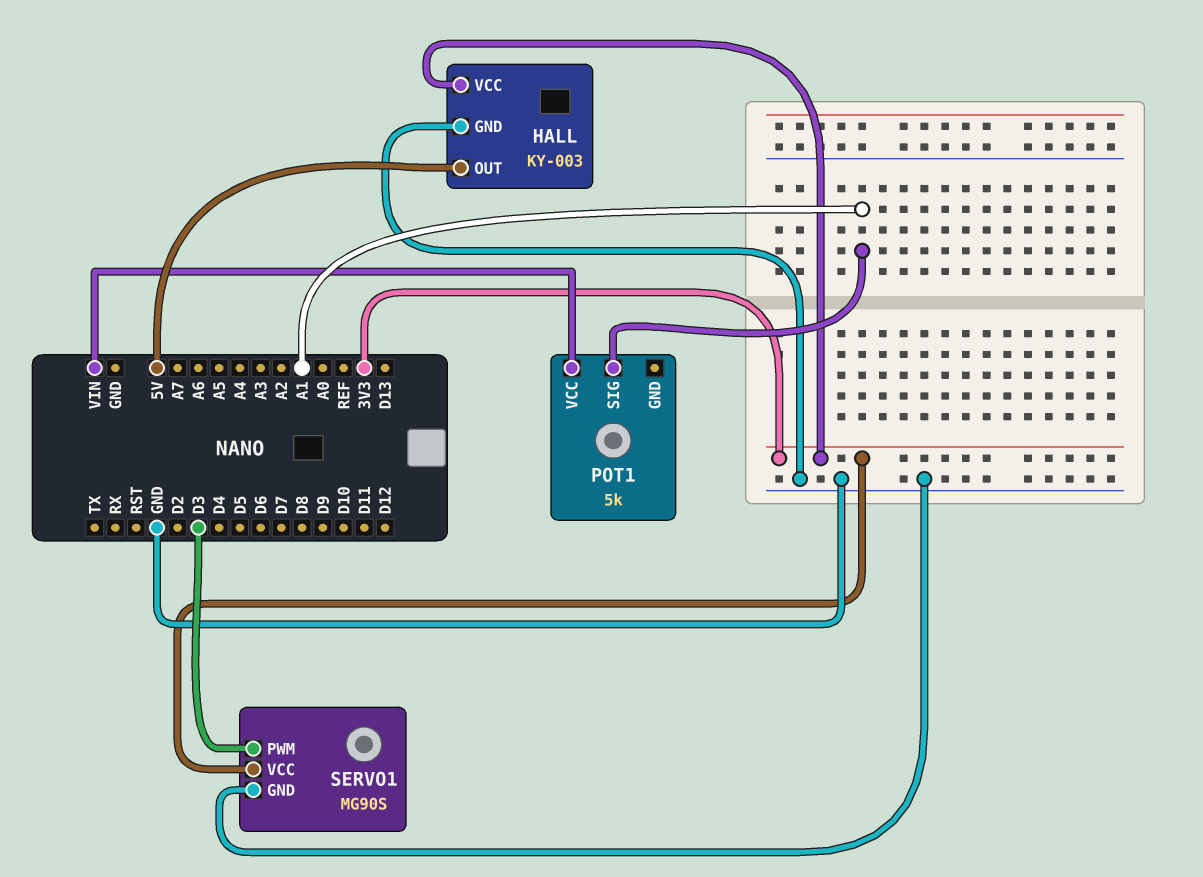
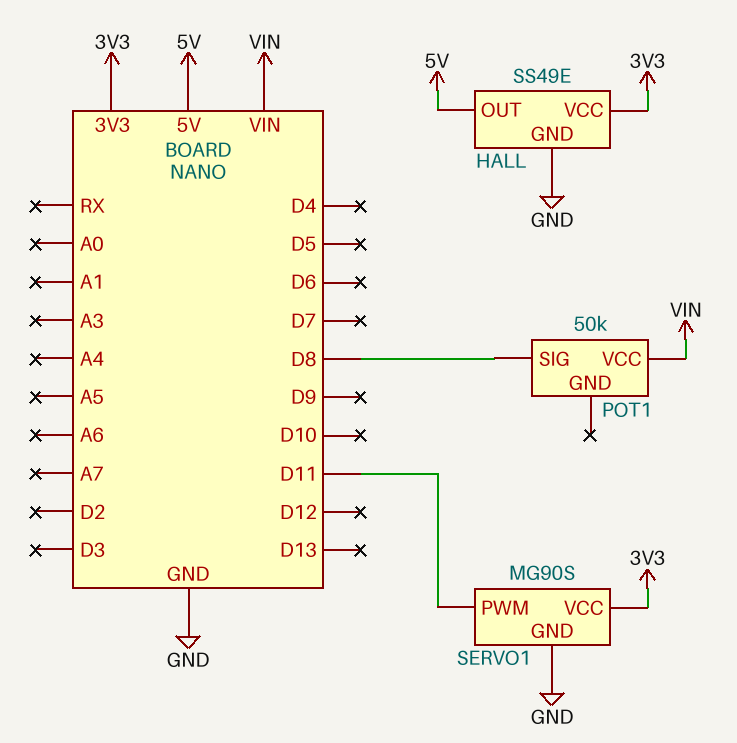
HALL: KY-003 -> SS49E
POT1: 5k -> 50k
POT1 pin SIG: A1 -> D8
SERVO1 pin PWM: D3 -> D11

